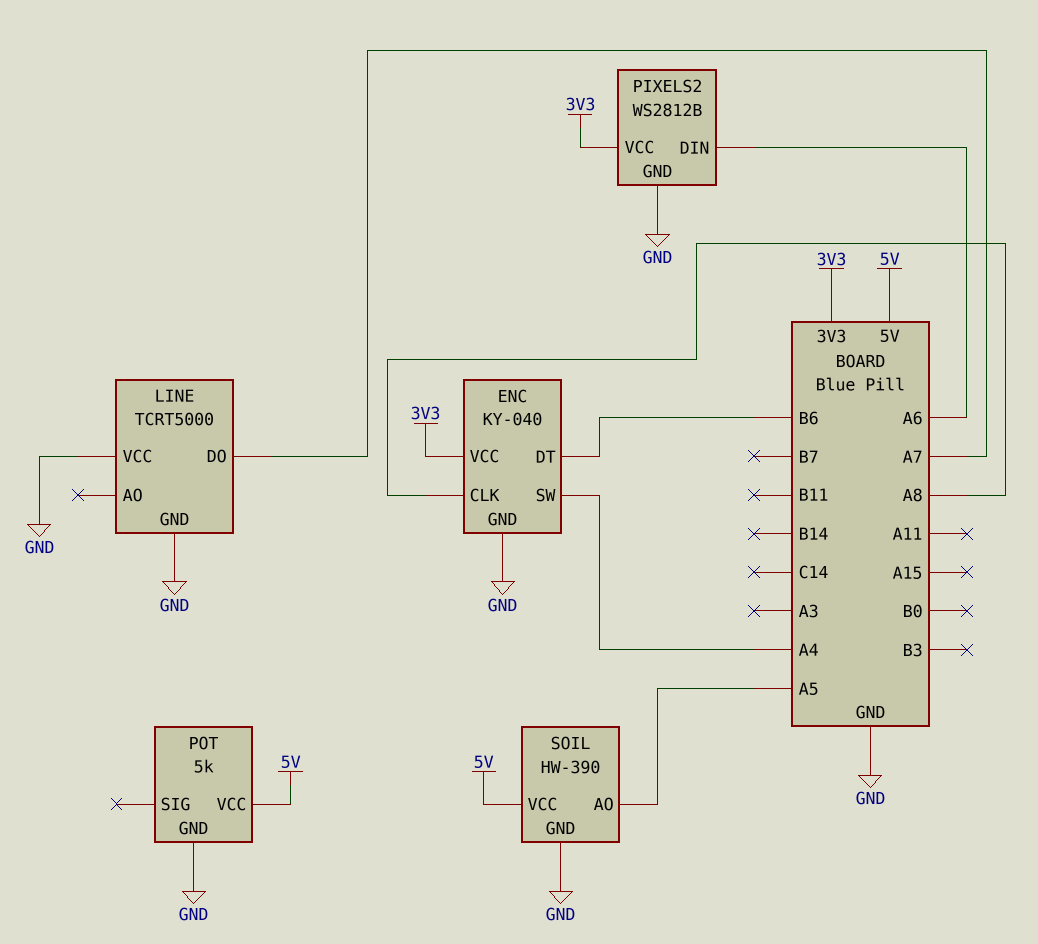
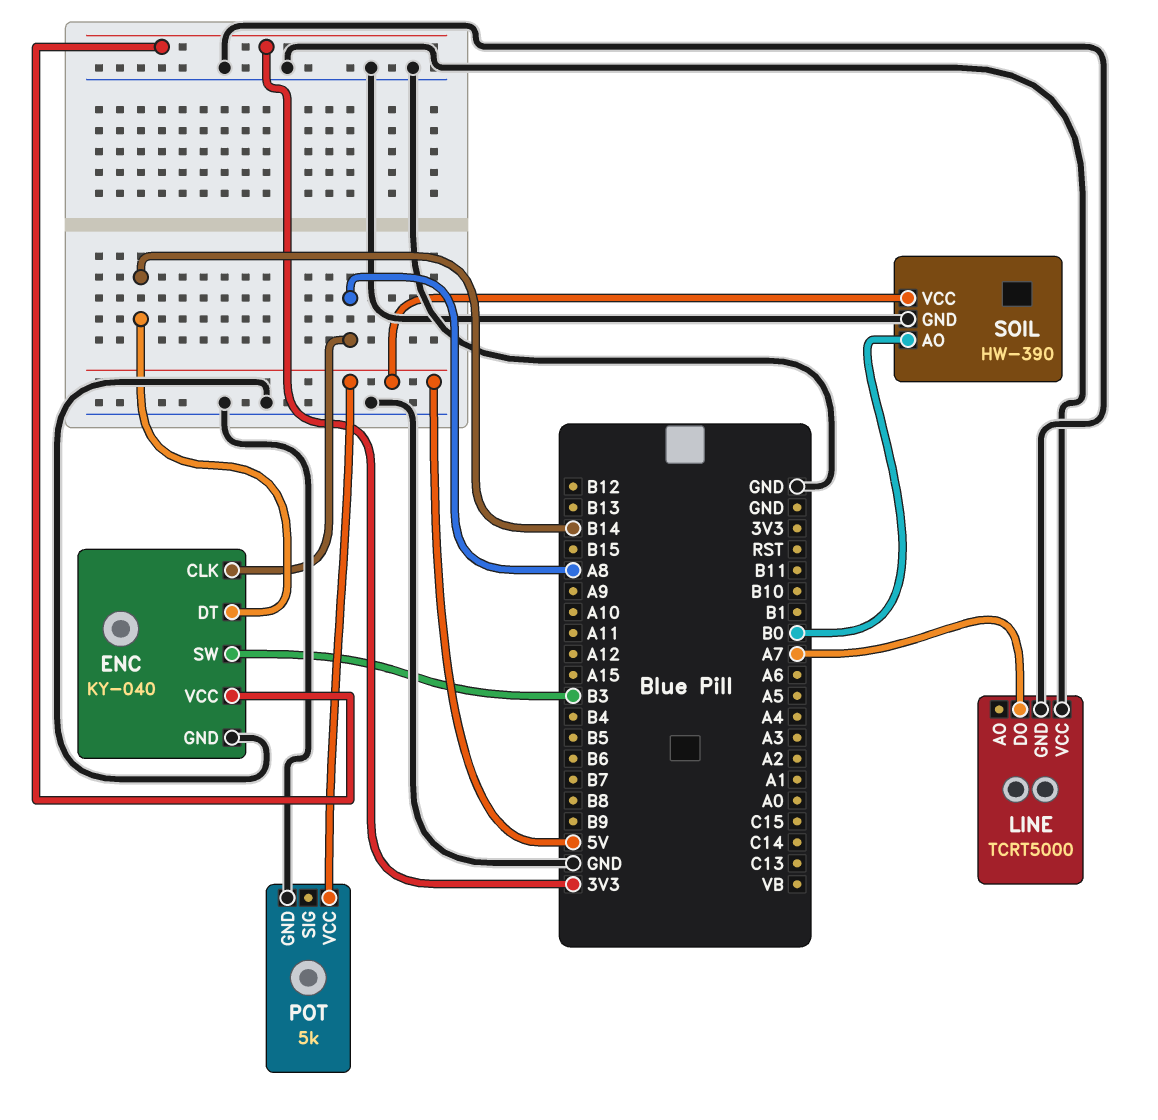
ENC pin DT: B6 -> B14
ENC pin SW: A4 -> B3
PIXELS2: WS2812B -> none
PIXELS2 pin DIN: A6 -> none
PIXELS2 pin GND: GND -> none
PIXELS2 pin VCC: 3V3 -> none
SOIL pin AO: A5 -> B0

